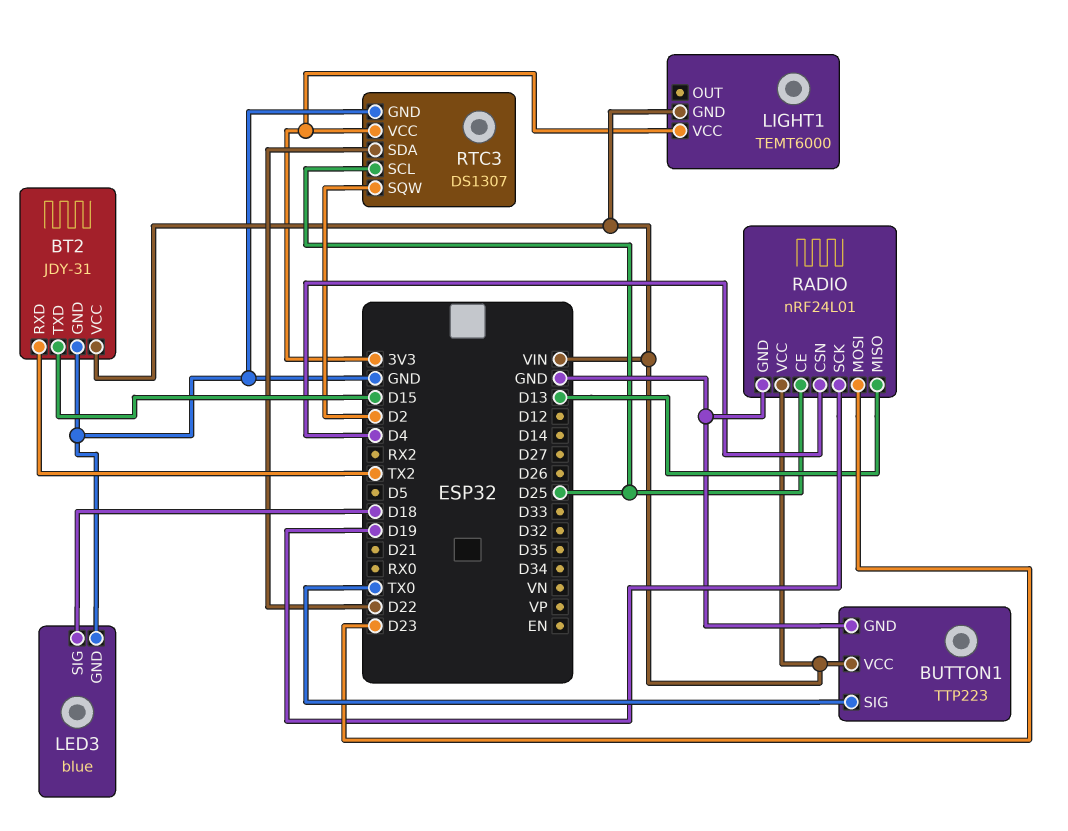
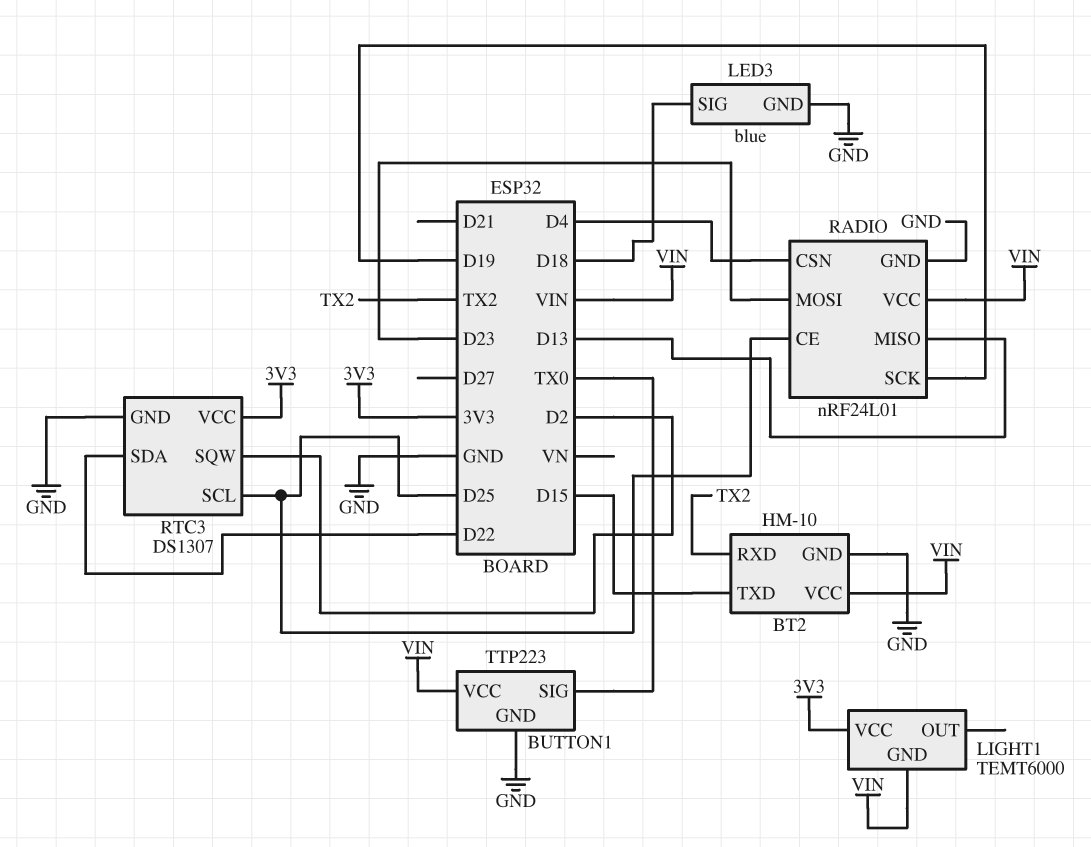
BT2: JDY-31 -> HM-10

